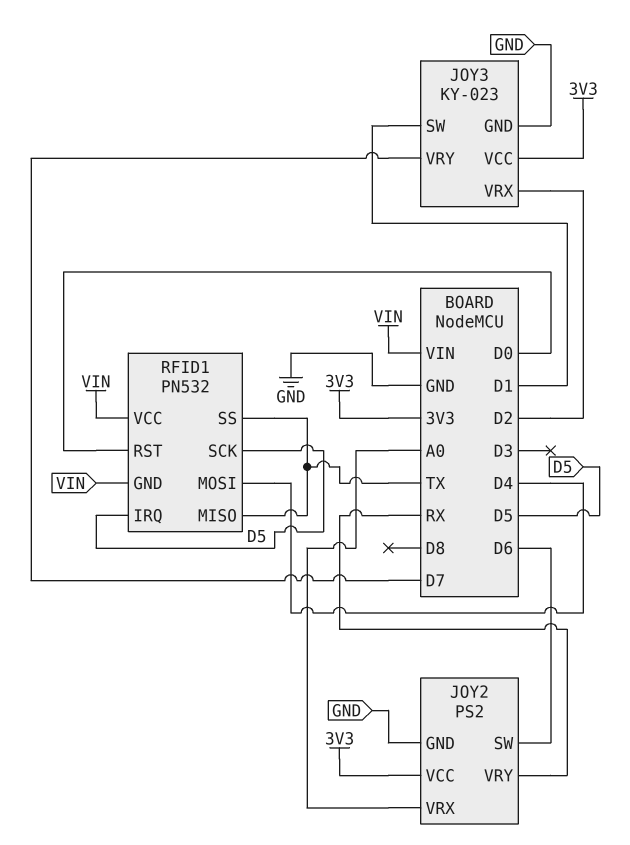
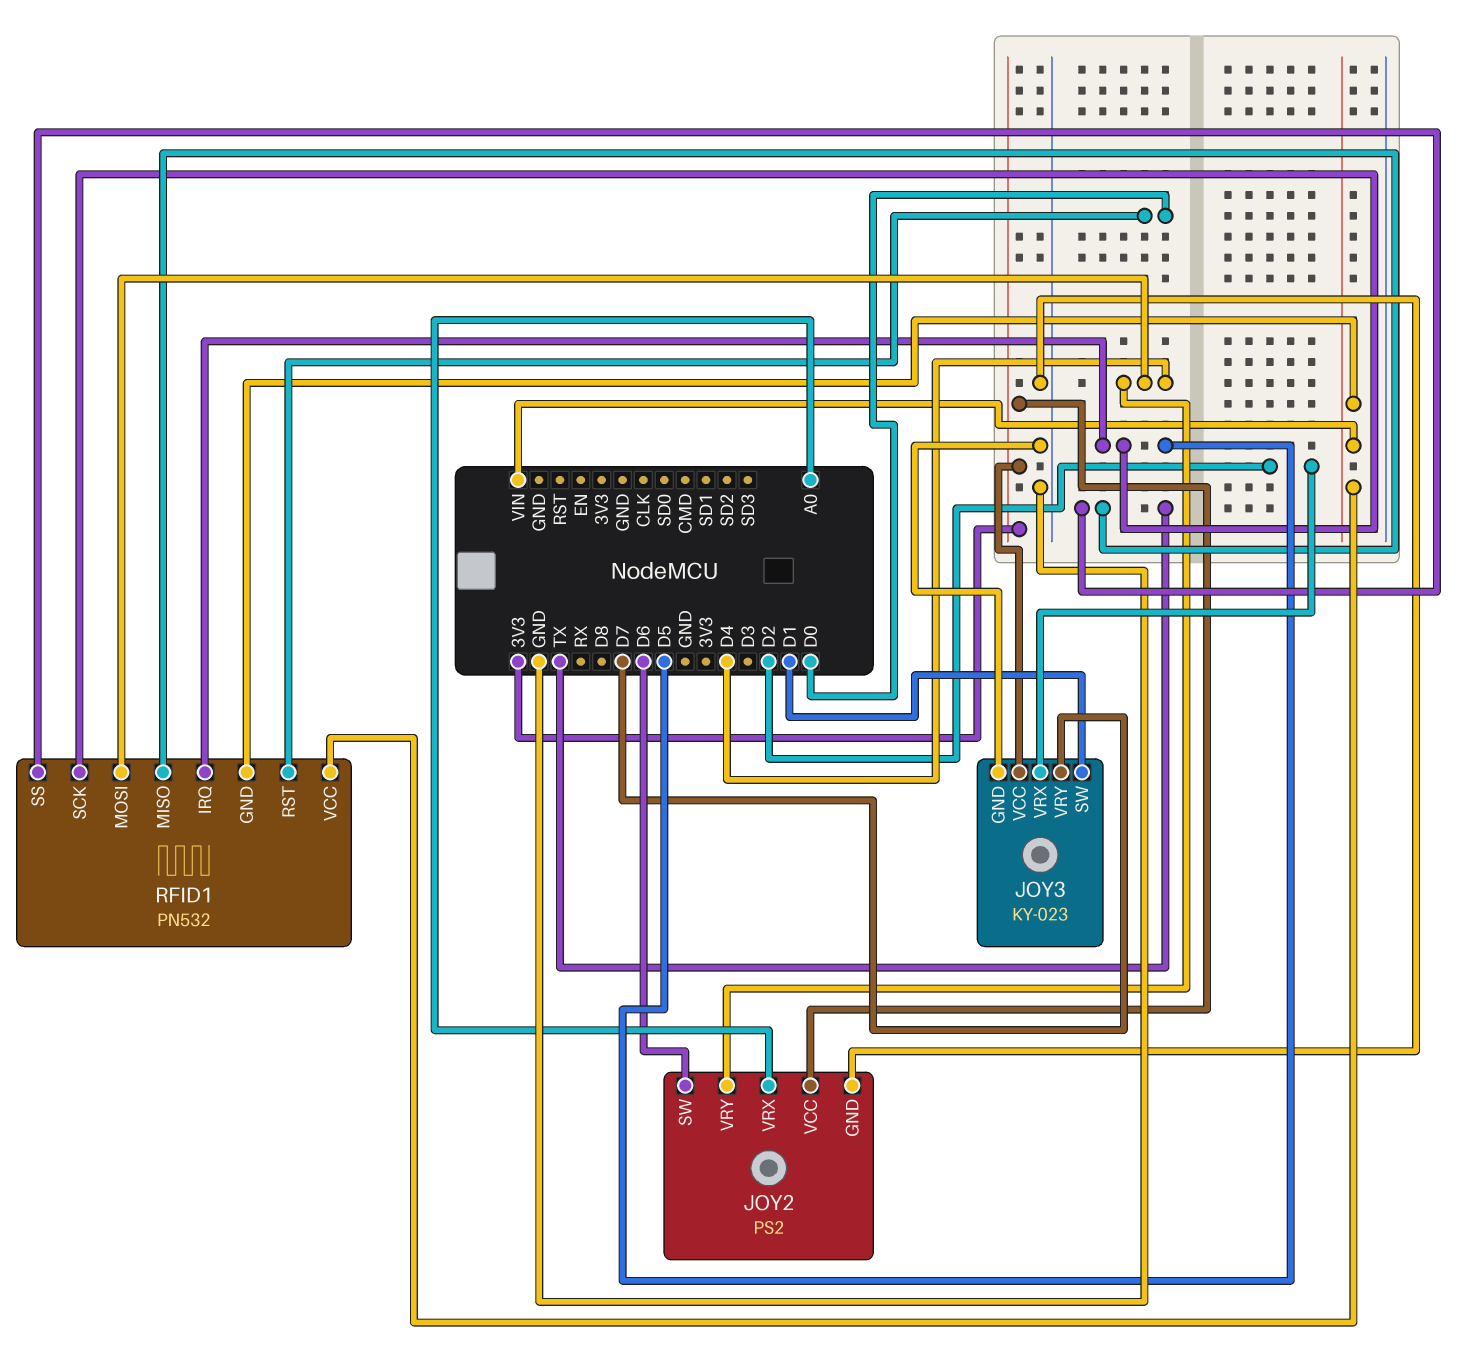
JOY2 pin VRY: RX -> D4

